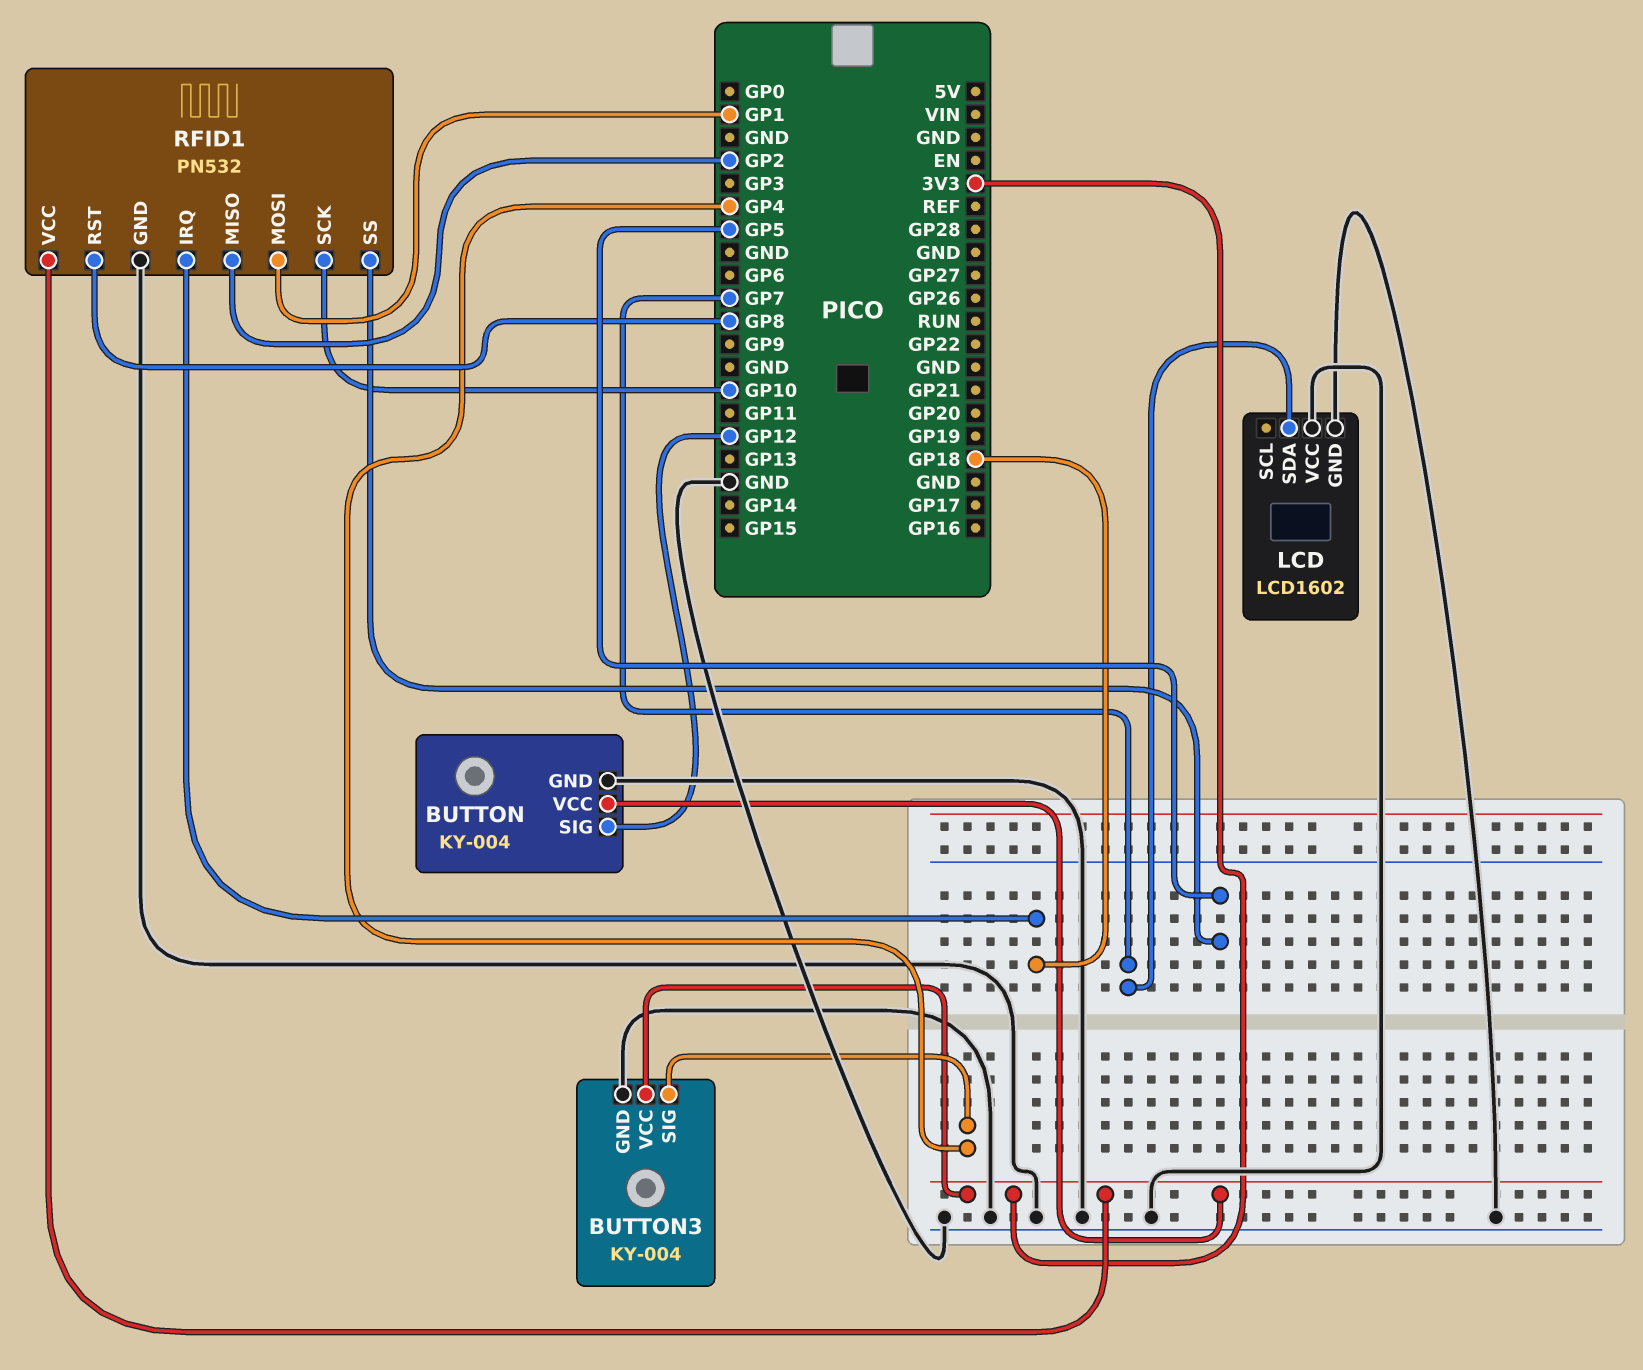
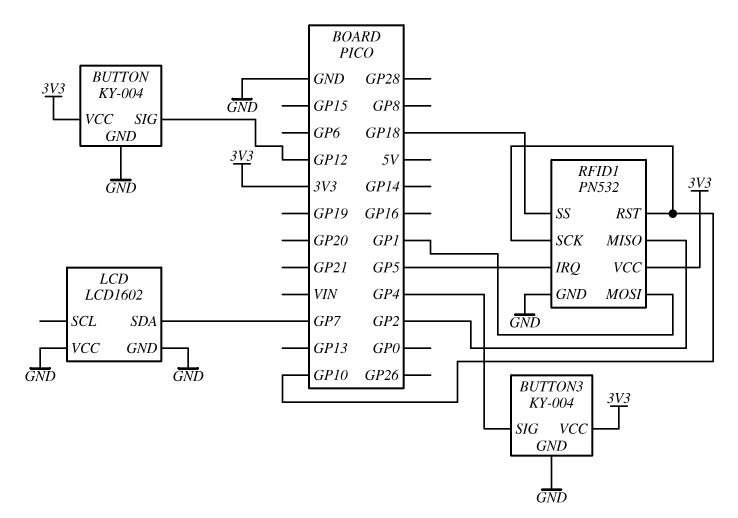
RFID1 pin IRQ: GP18 -> GP5
RFID1 pin RST: GP8 -> GP10
RFID1 pin SS: GP5 -> GP18

